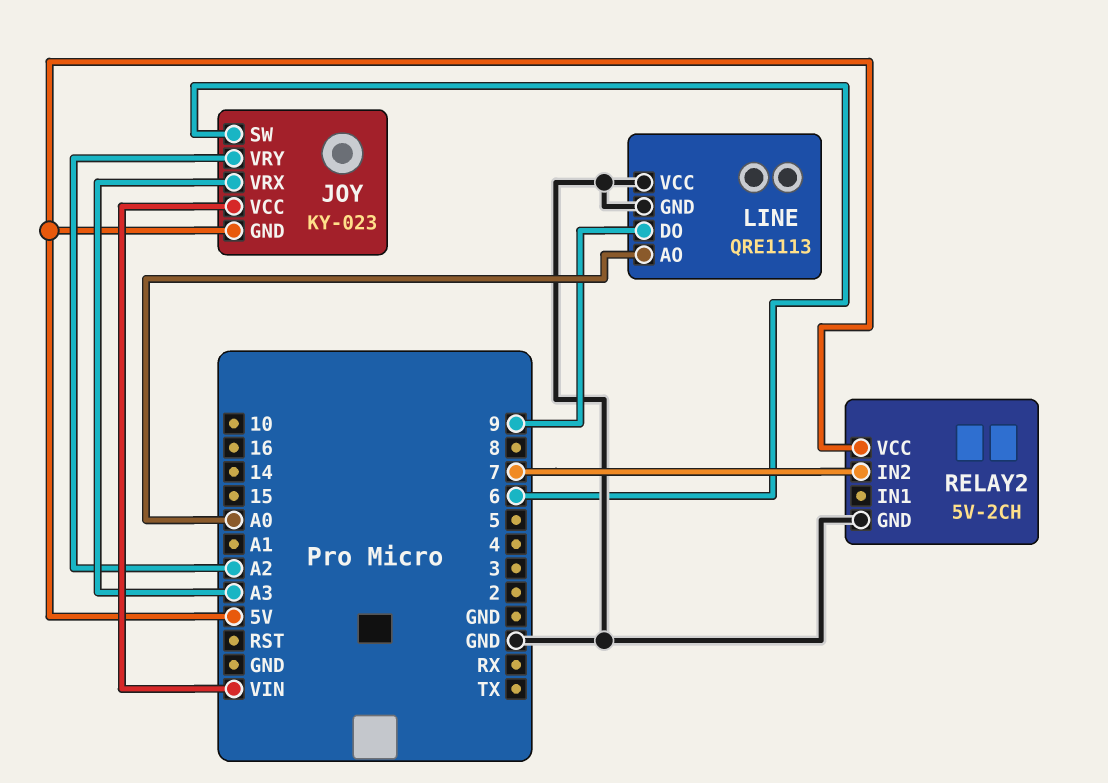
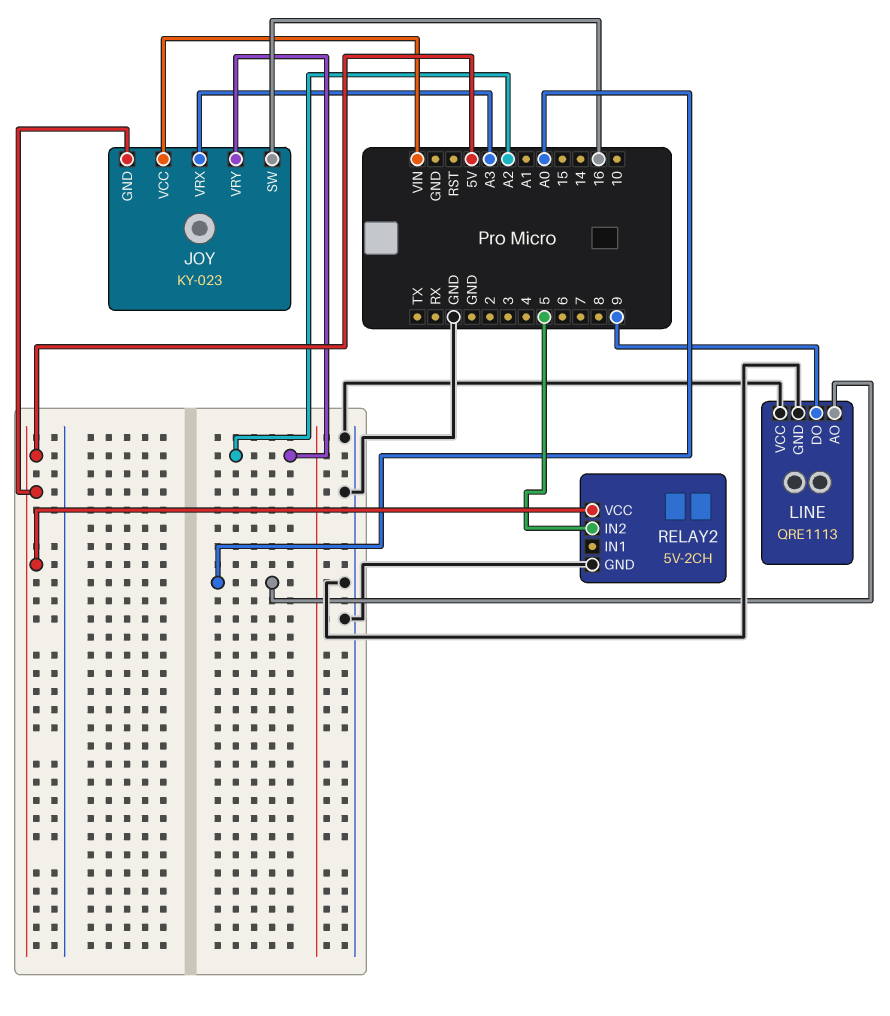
JOY pin SW: 6 -> 16
RELAY2 pin IN2: 7 -> 5

